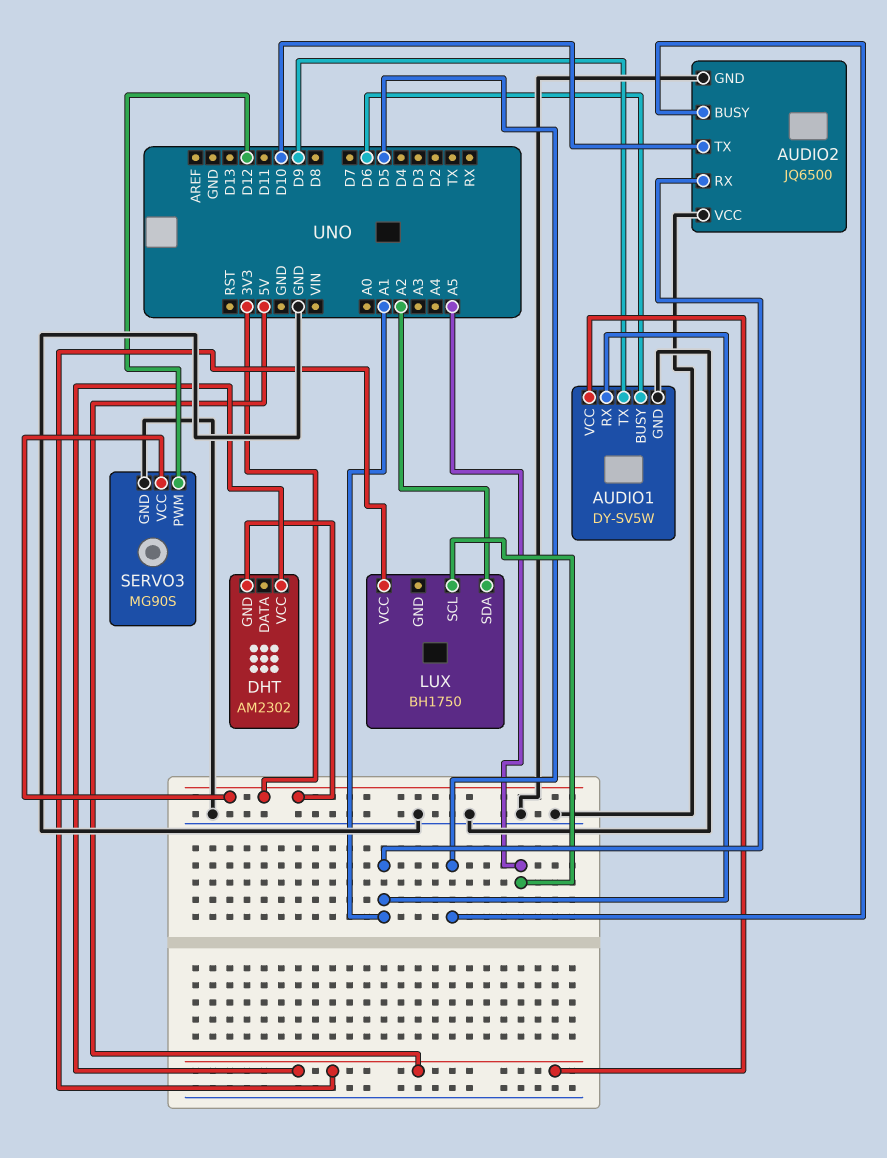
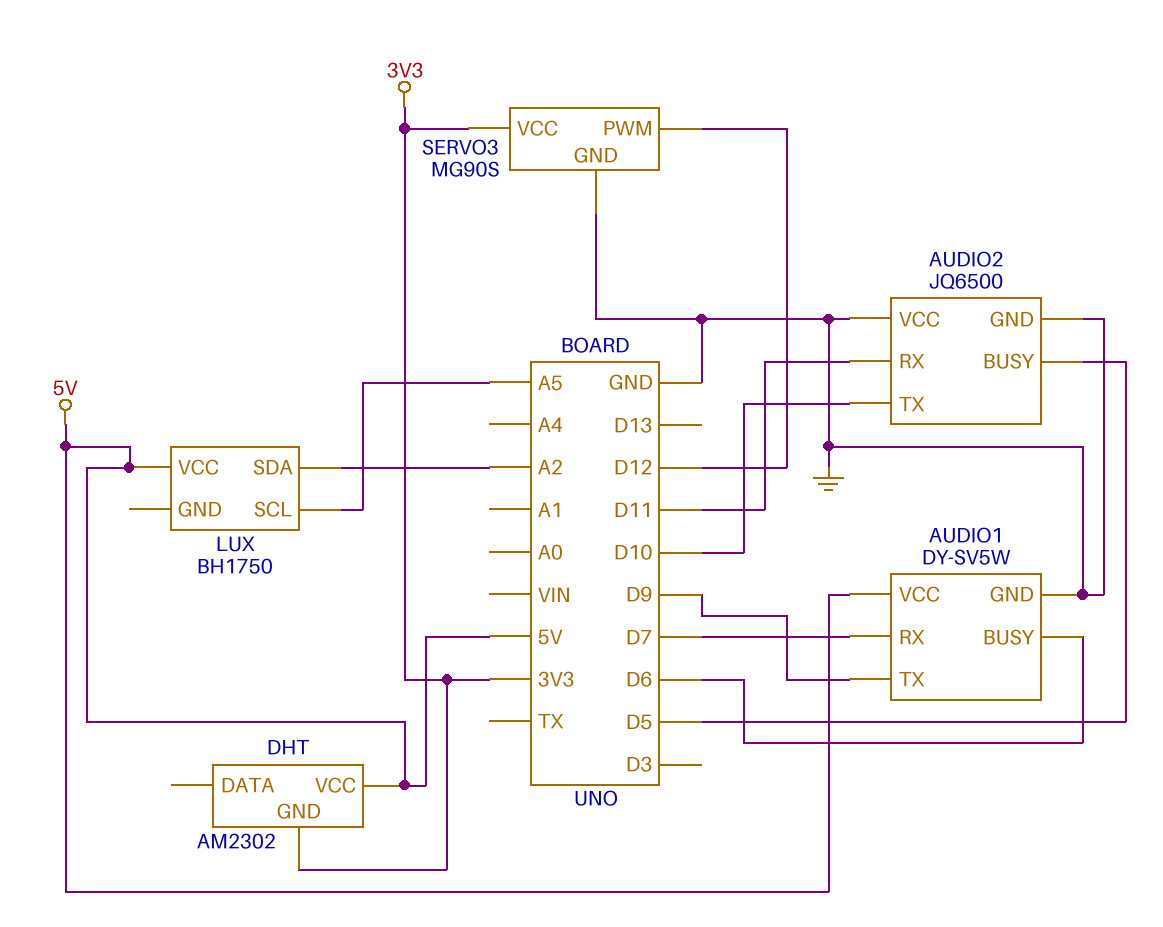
AUDIO1 pin RX: A1 -> D7
AUDIO2 pin RX: A1 -> D11

